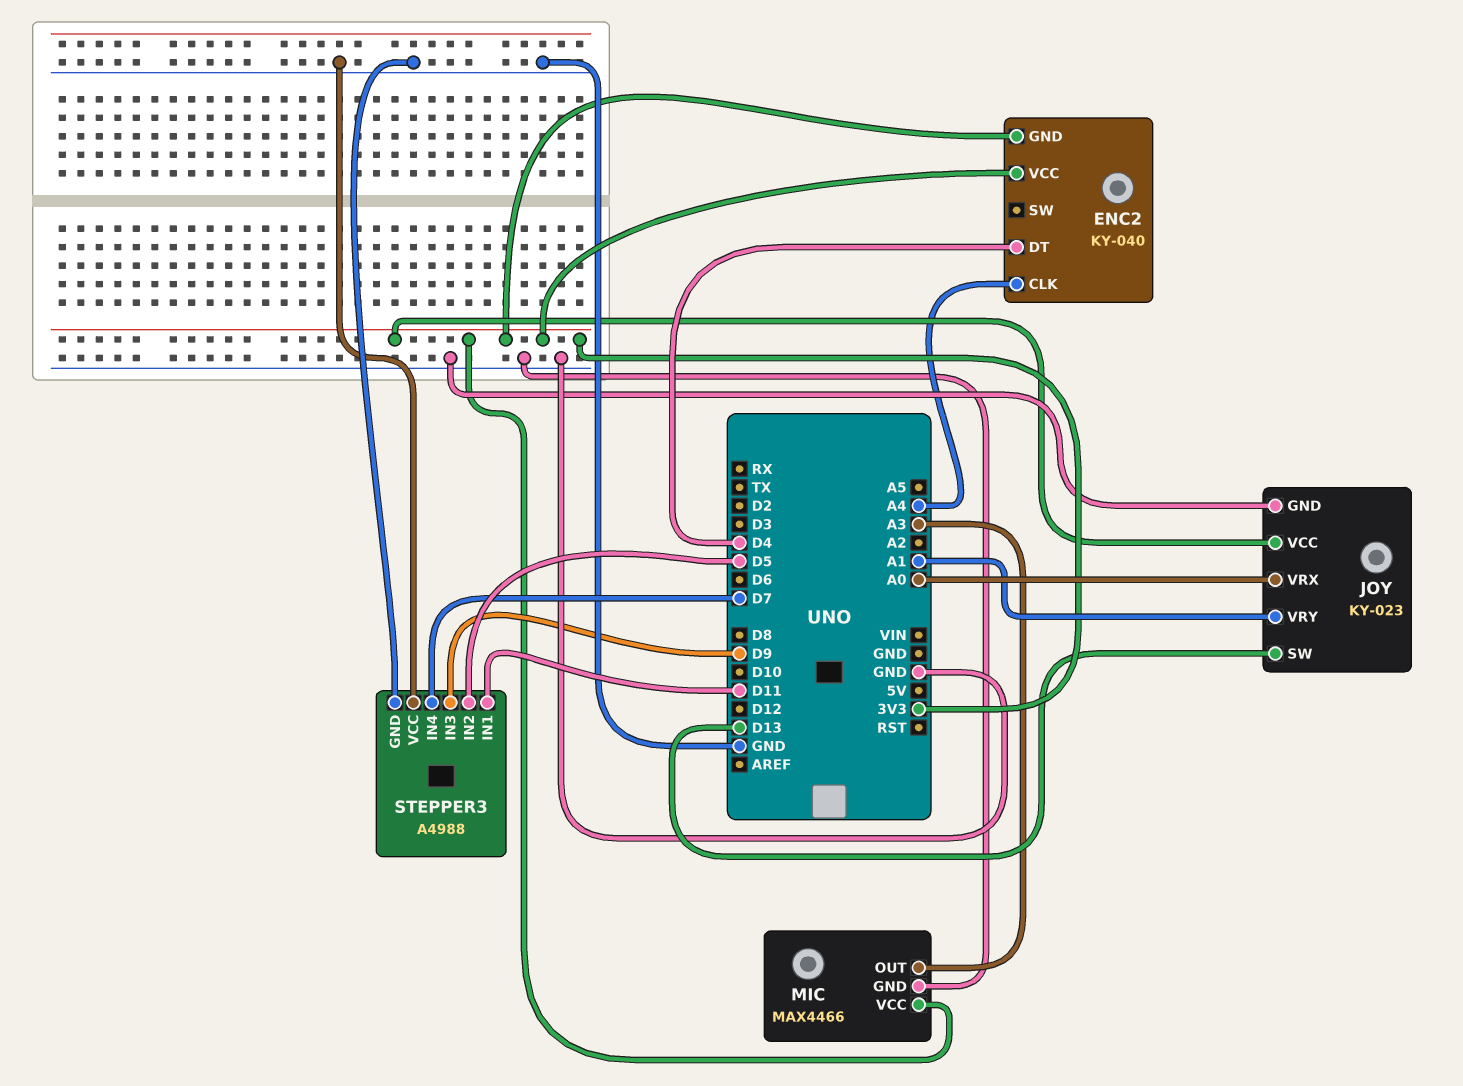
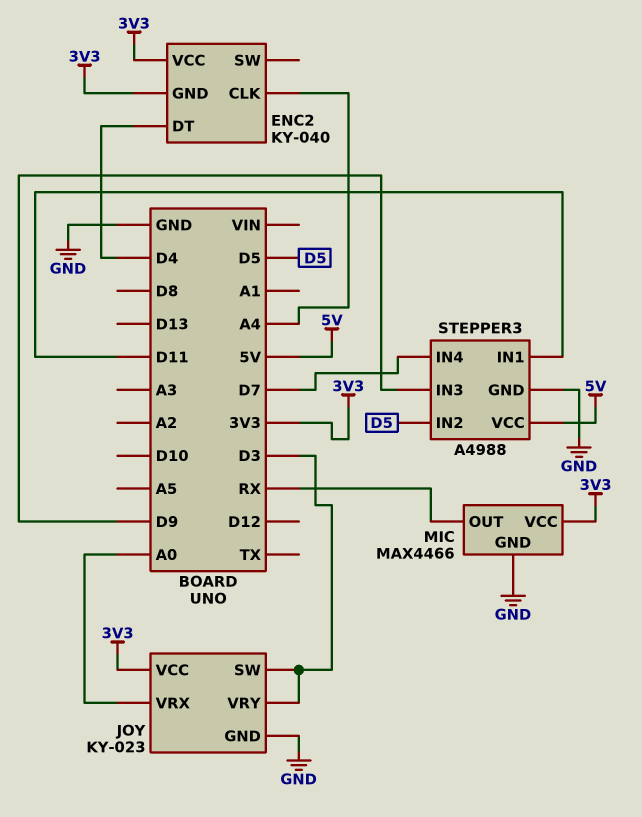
JOY pin SW: D13 -> D3
JOY pin VRY: A1 -> D3
MIC pin OUT: A3 -> RX
STEPPER3 pin VCC: GND -> 5V

